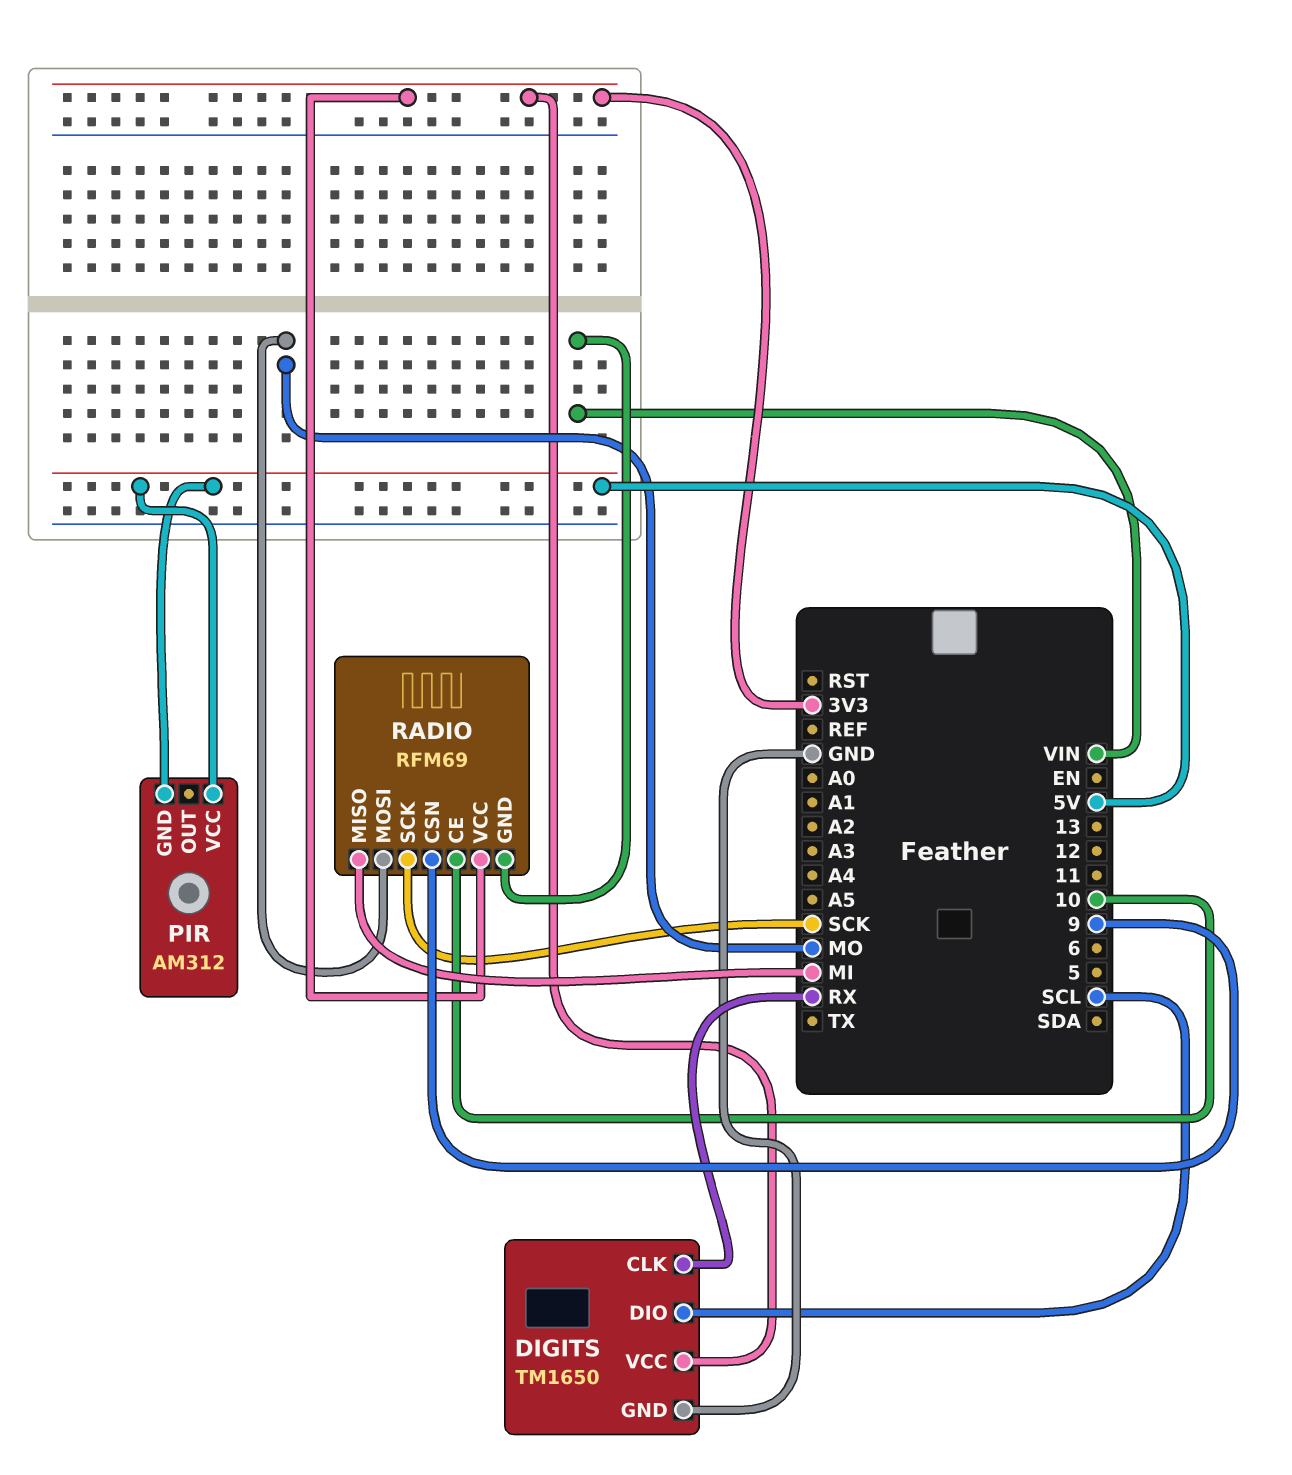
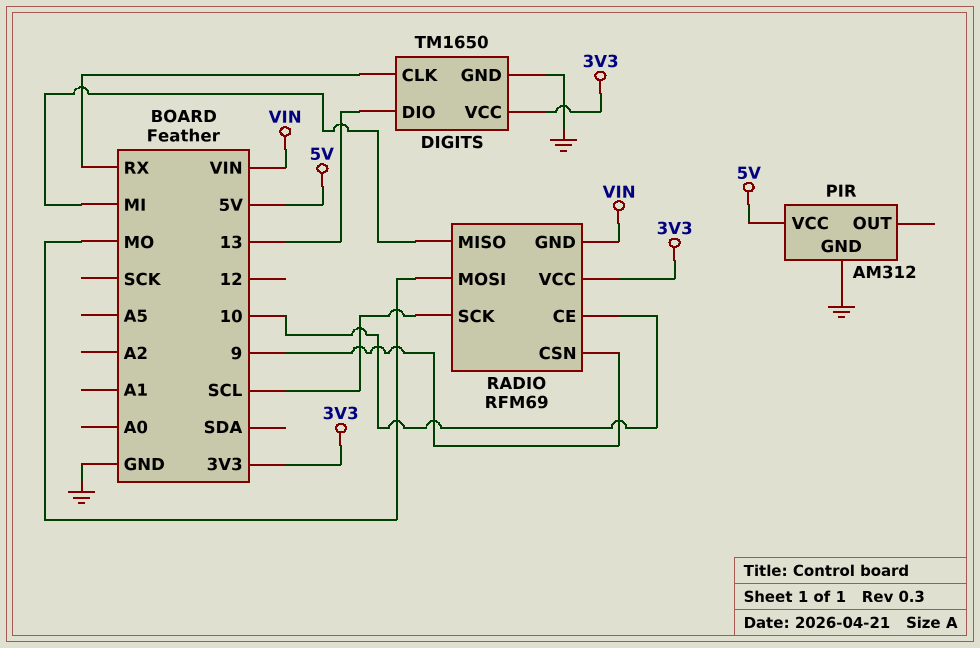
DIGITS pin DIO: SCL -> 13
PIR pin GND: 5V -> GND
RADIO pin SCK: SCK -> SCL

